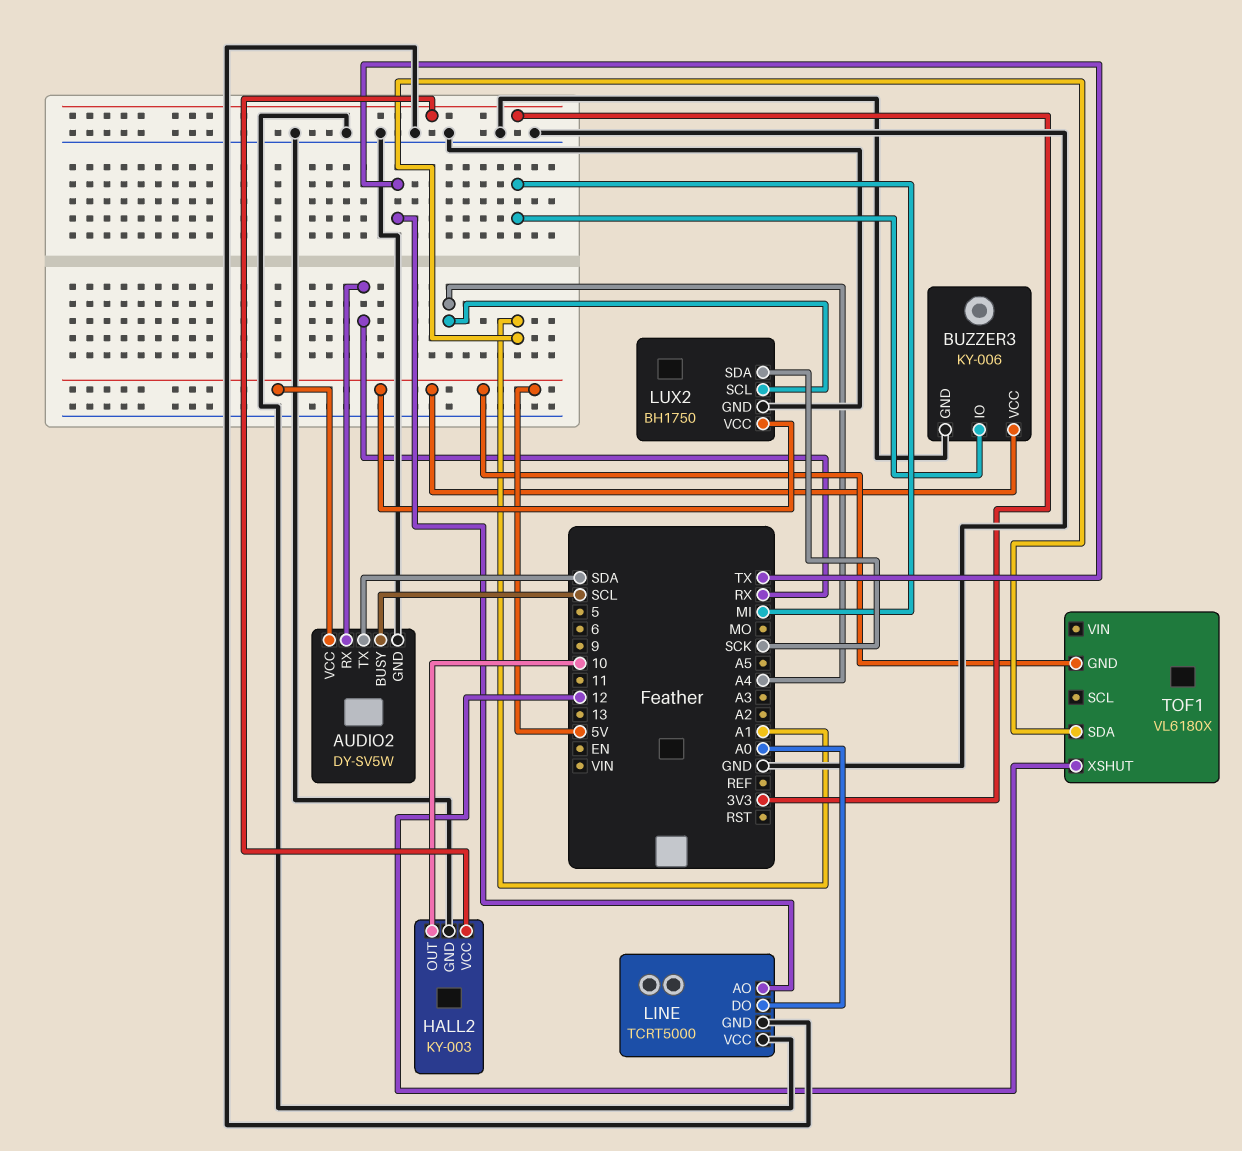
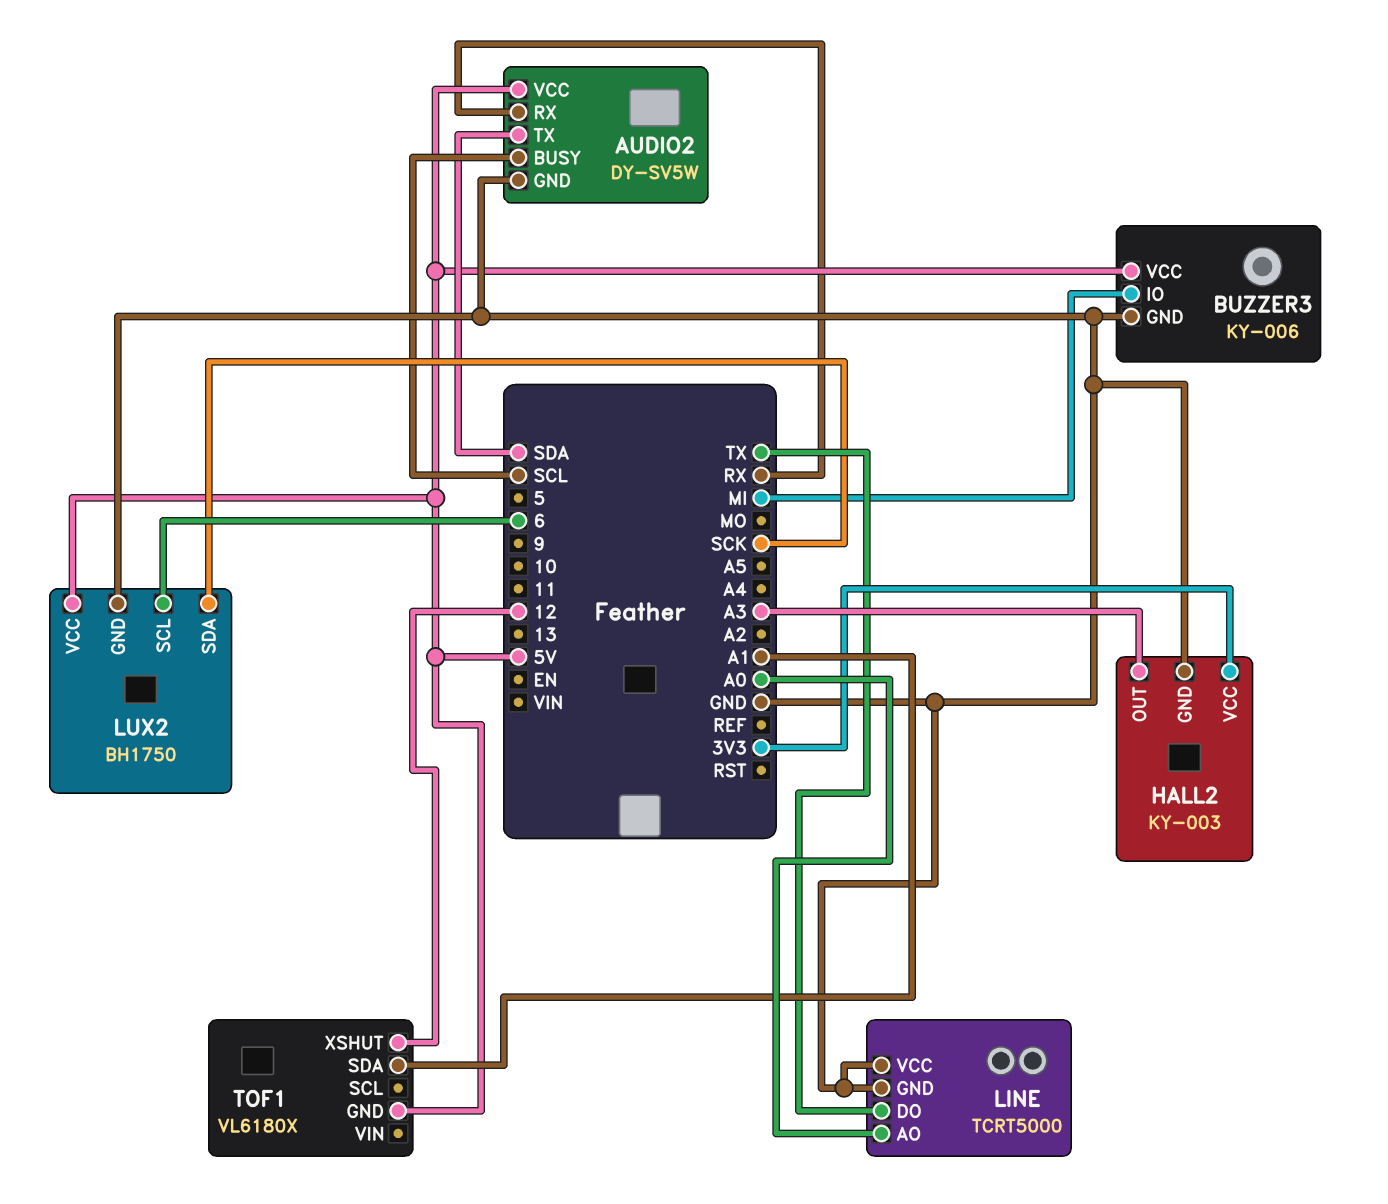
HALL2 pin OUT: 10 -> A3
LINE pin AO: TX -> A0
LINE pin DO: A0 -> TX
LUX2 pin SCL: A4 -> 6

